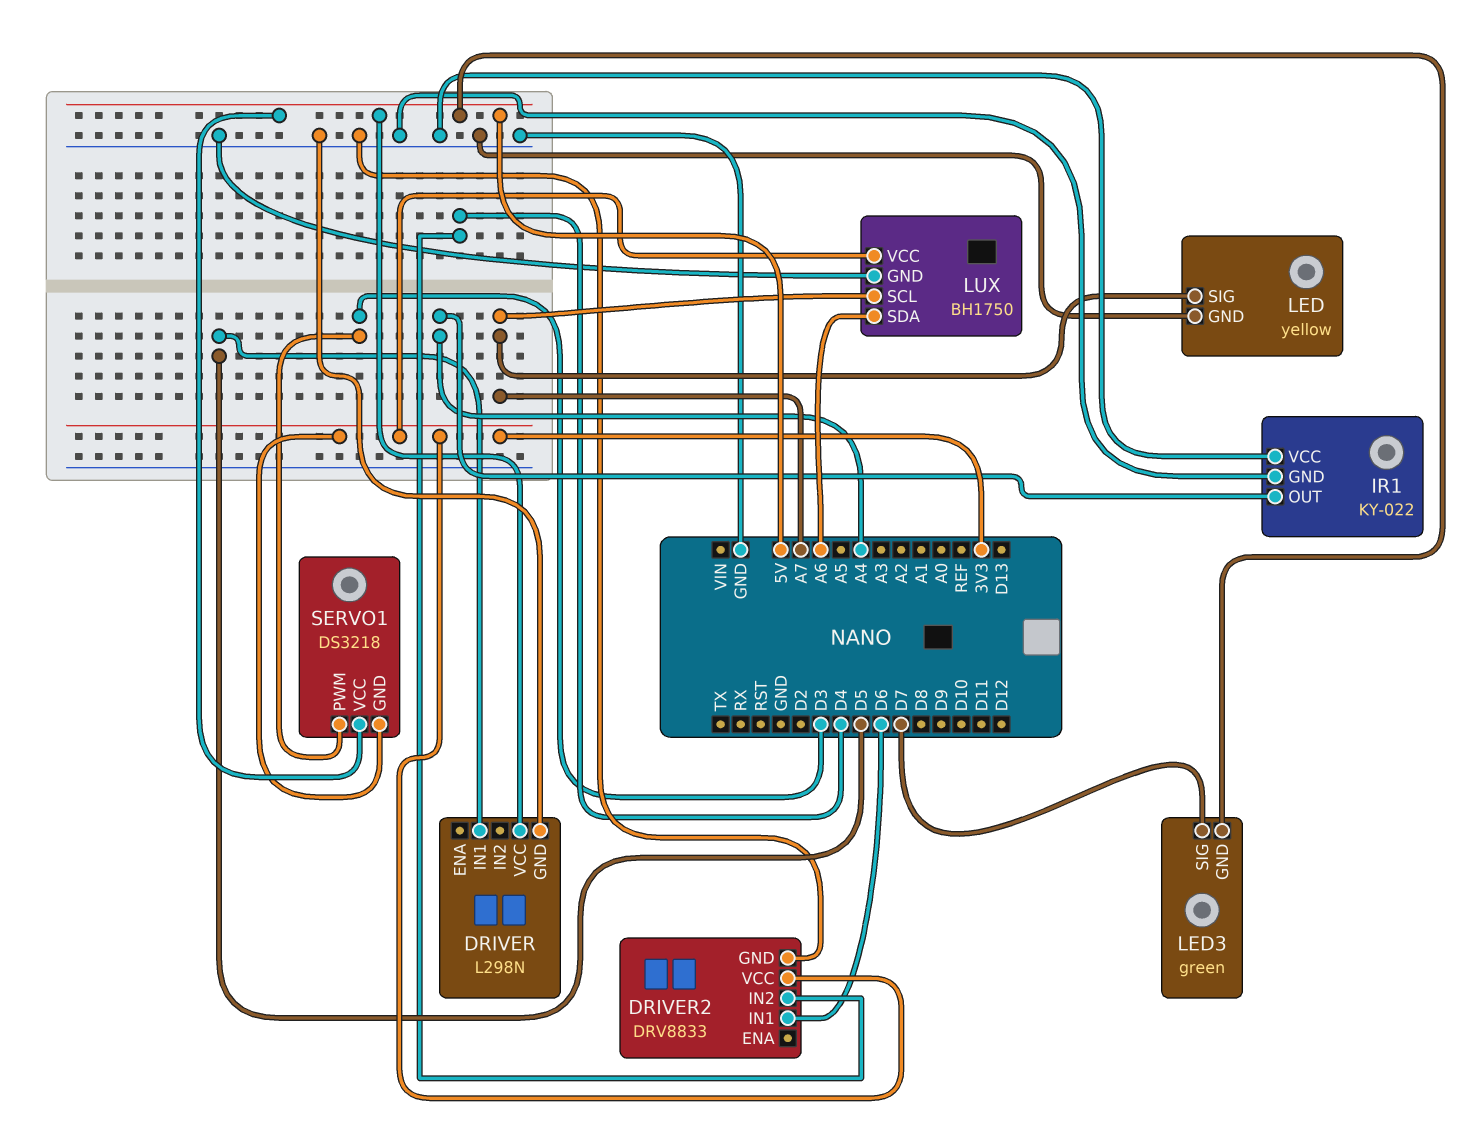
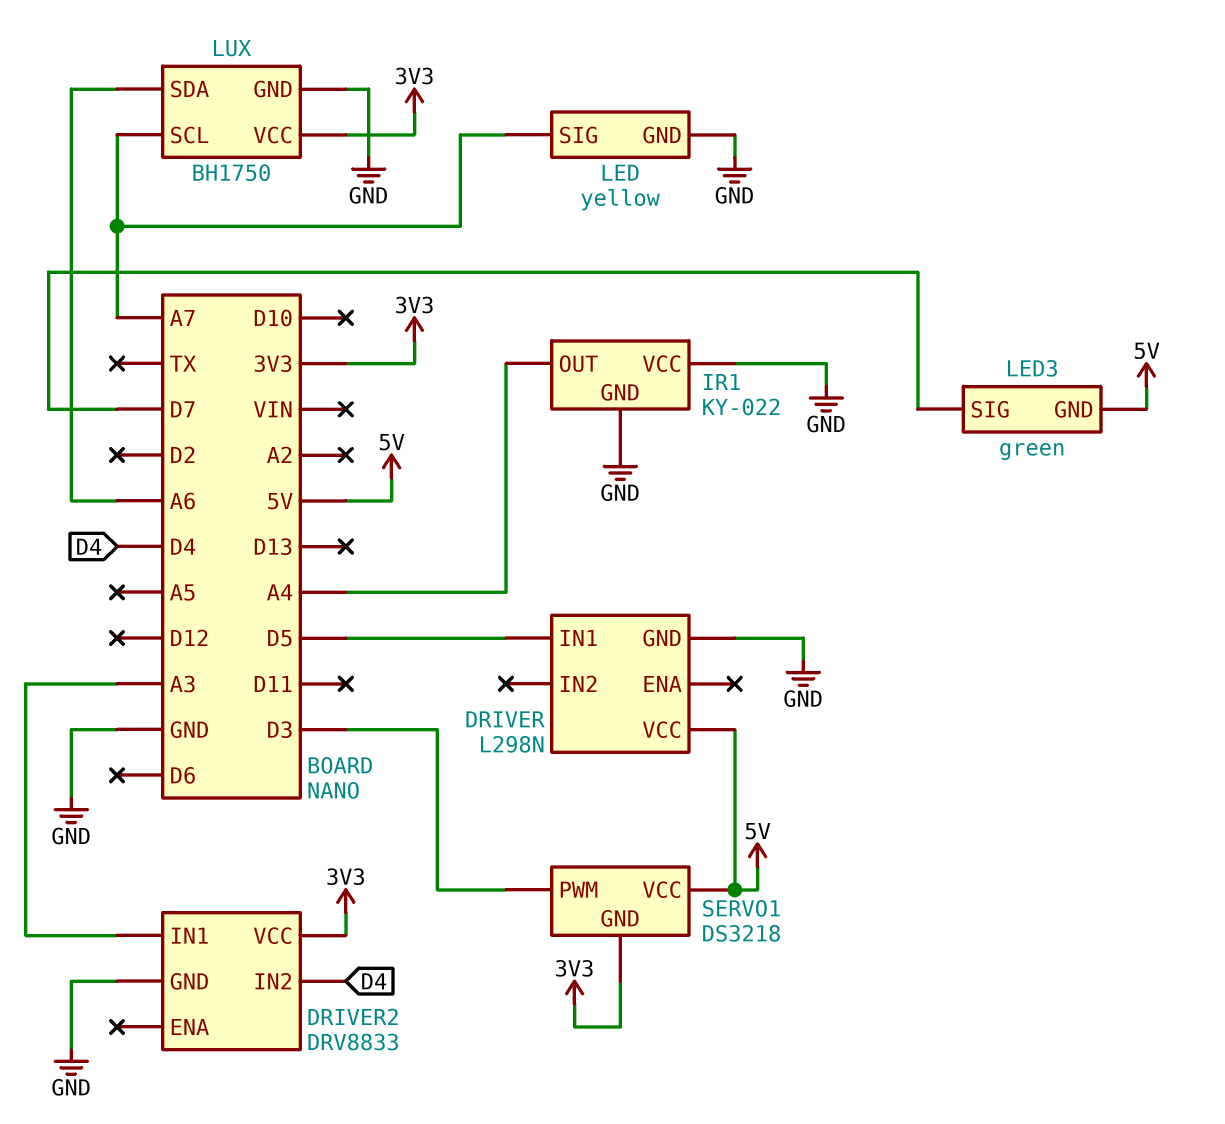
DRIVER2 pin IN1: D6 -> A3

